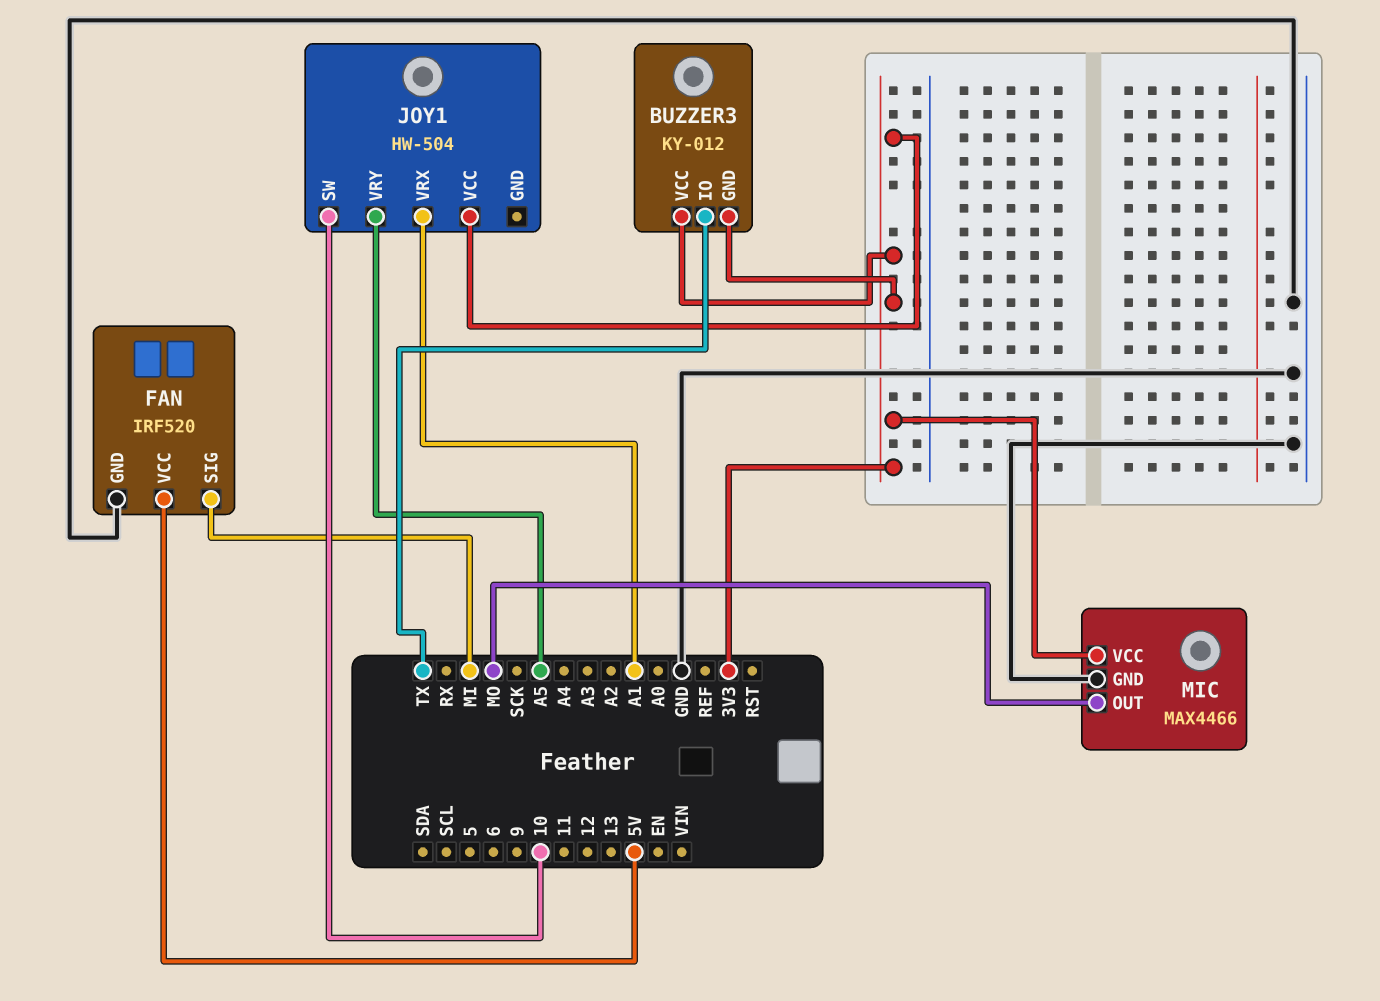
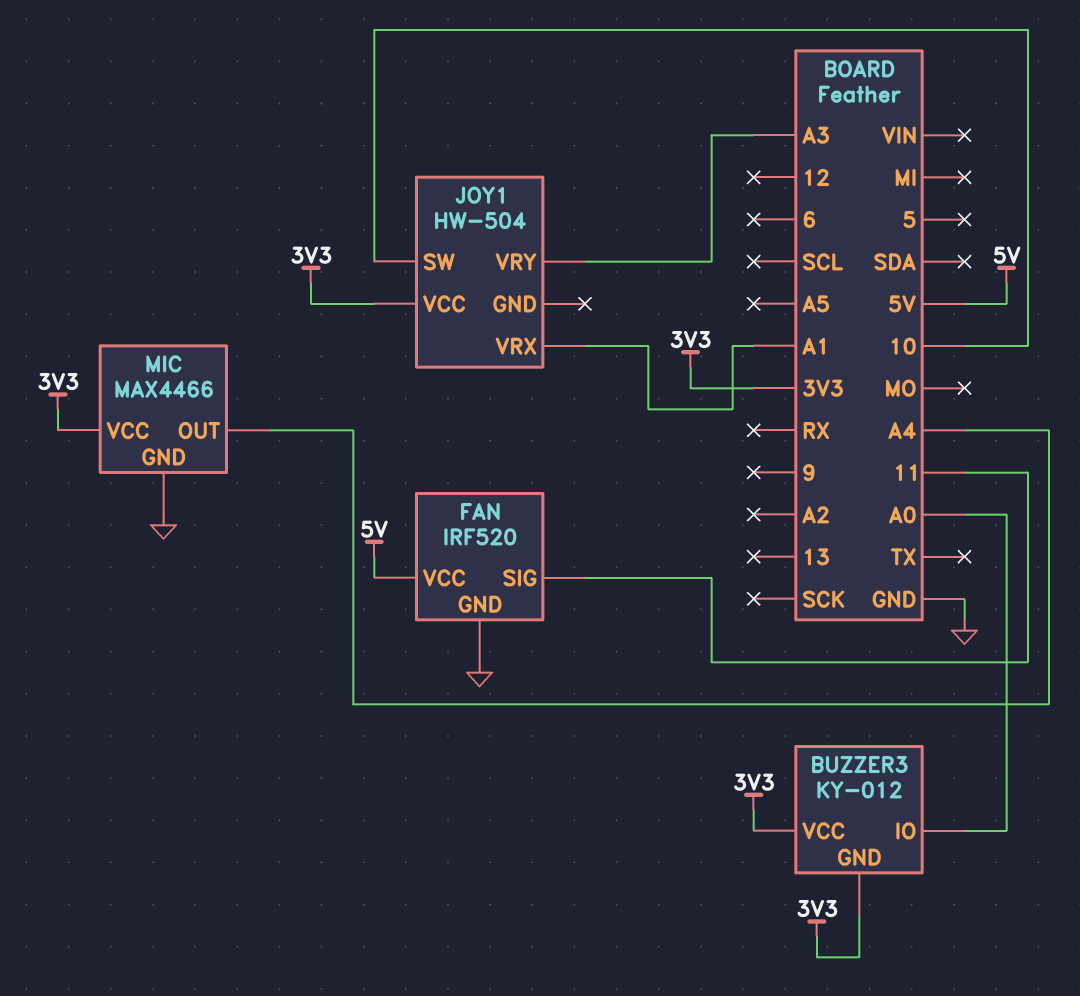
BUZZER3 pin IO: TX -> A0
FAN pin SIG: MI -> 11
JOY1 pin VRY: A5 -> A3
MIC pin OUT: MO -> A4

